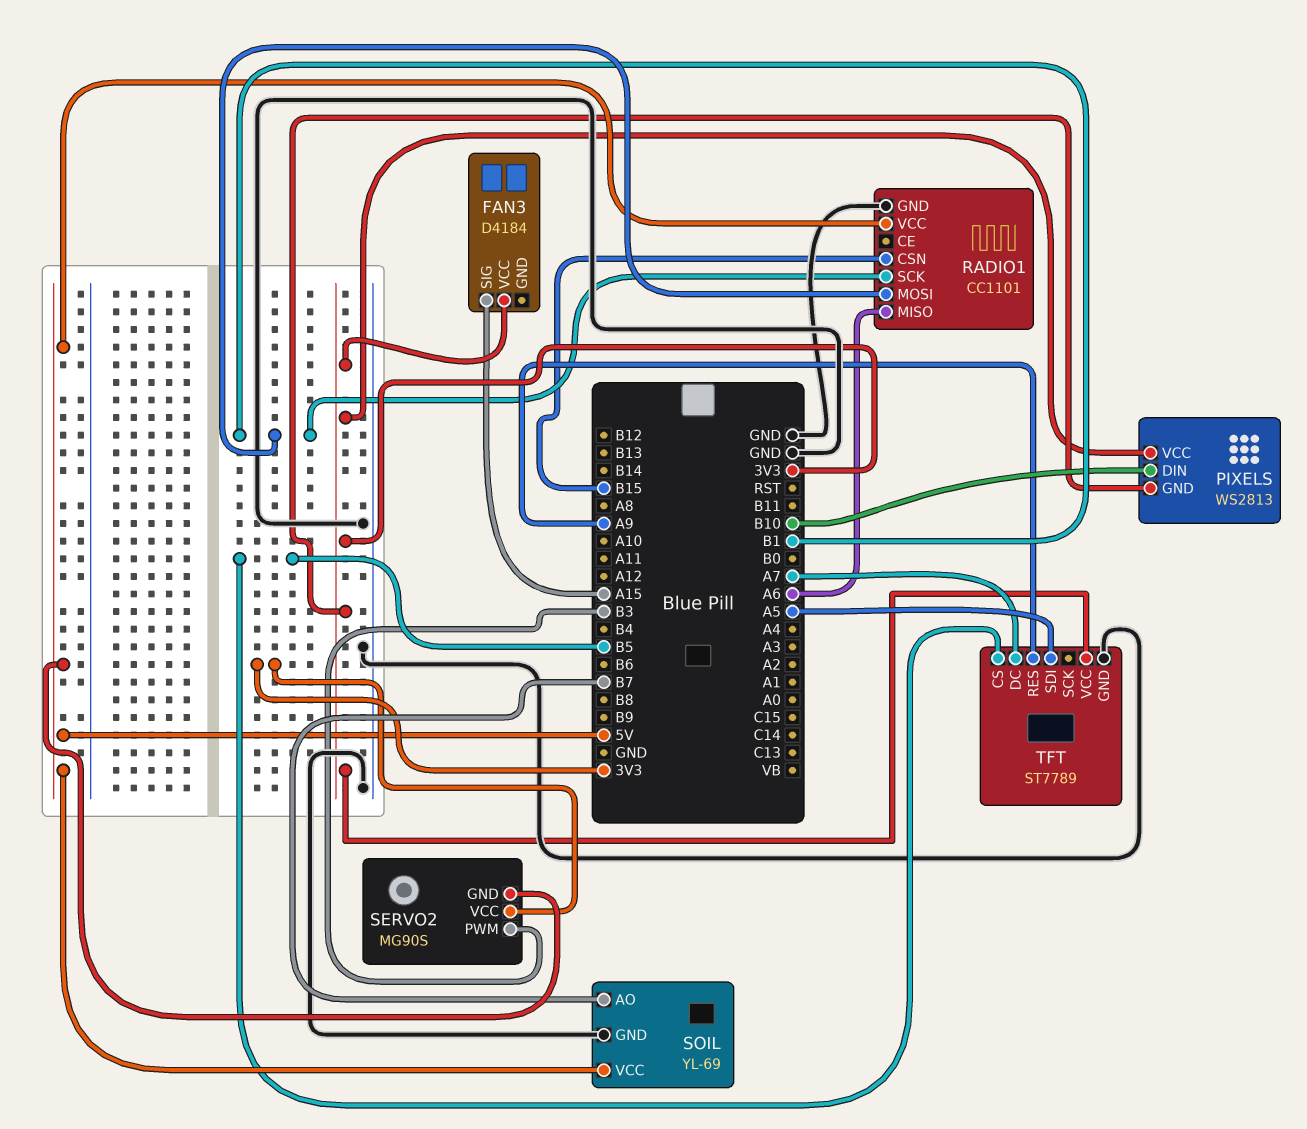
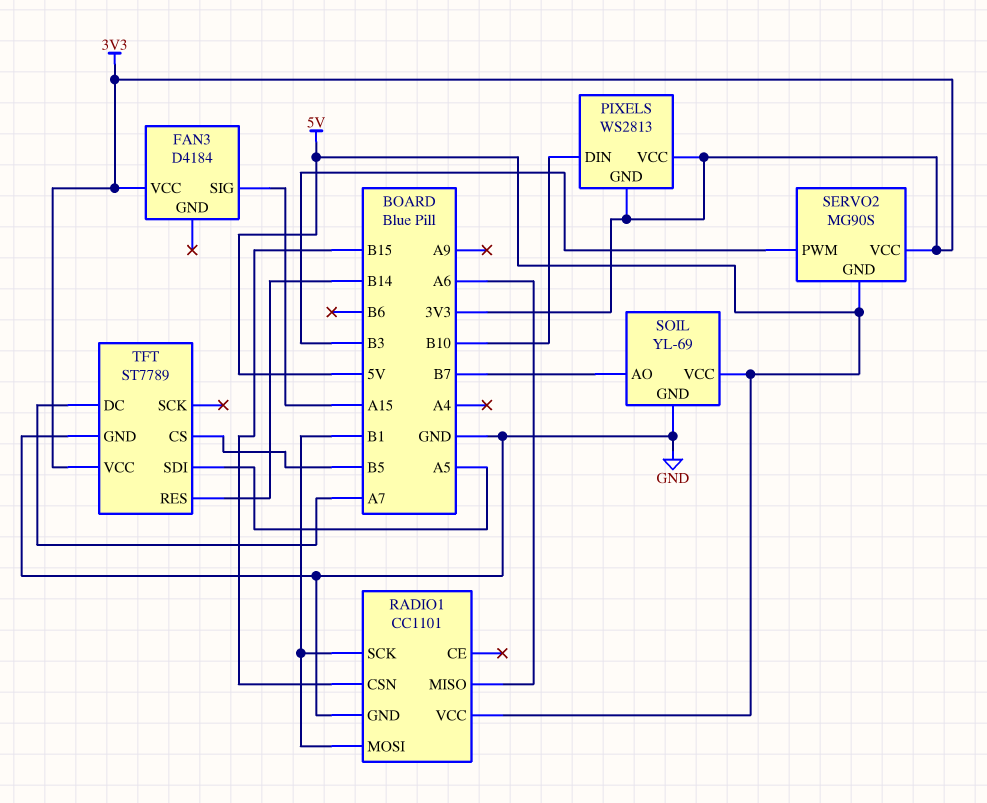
TFT pin RES: A9 -> B14

